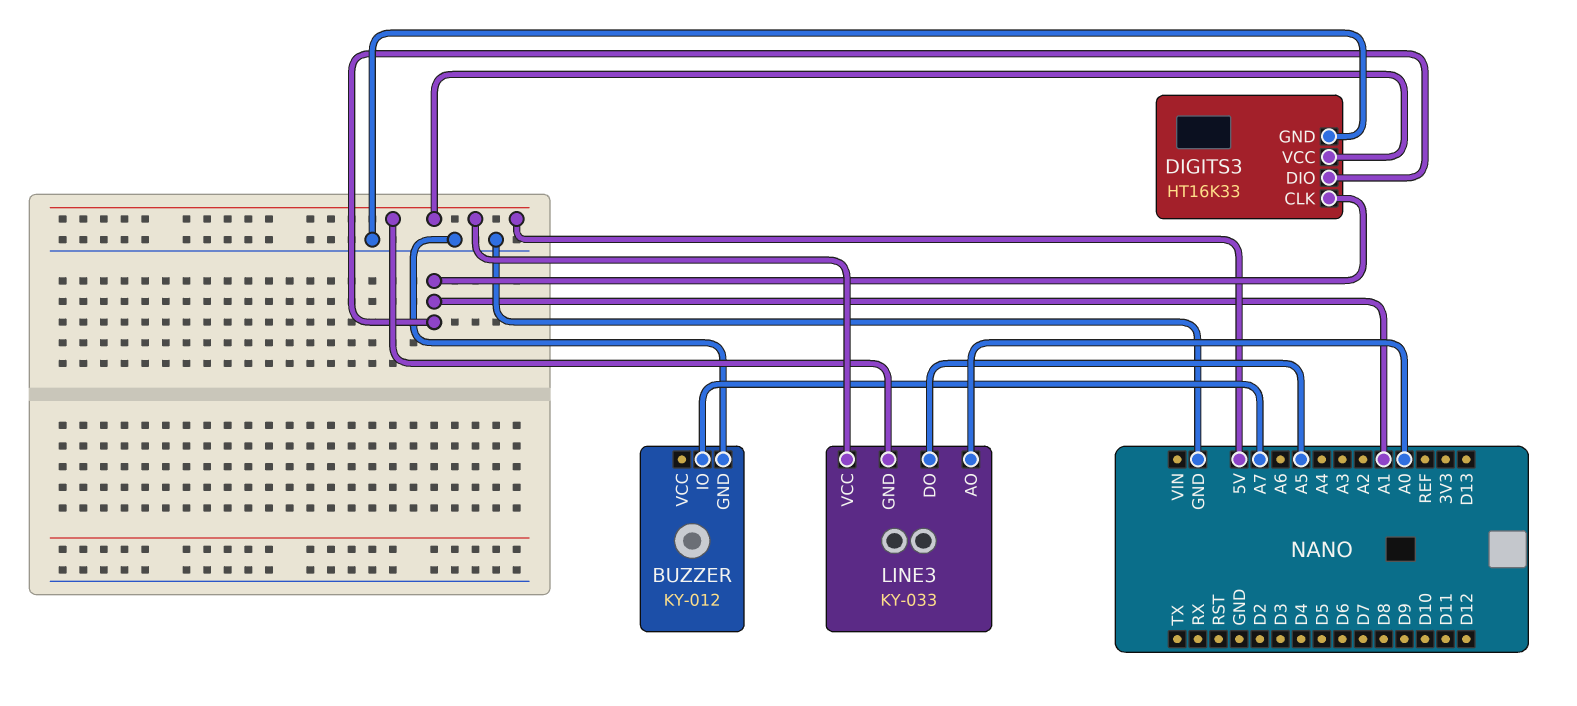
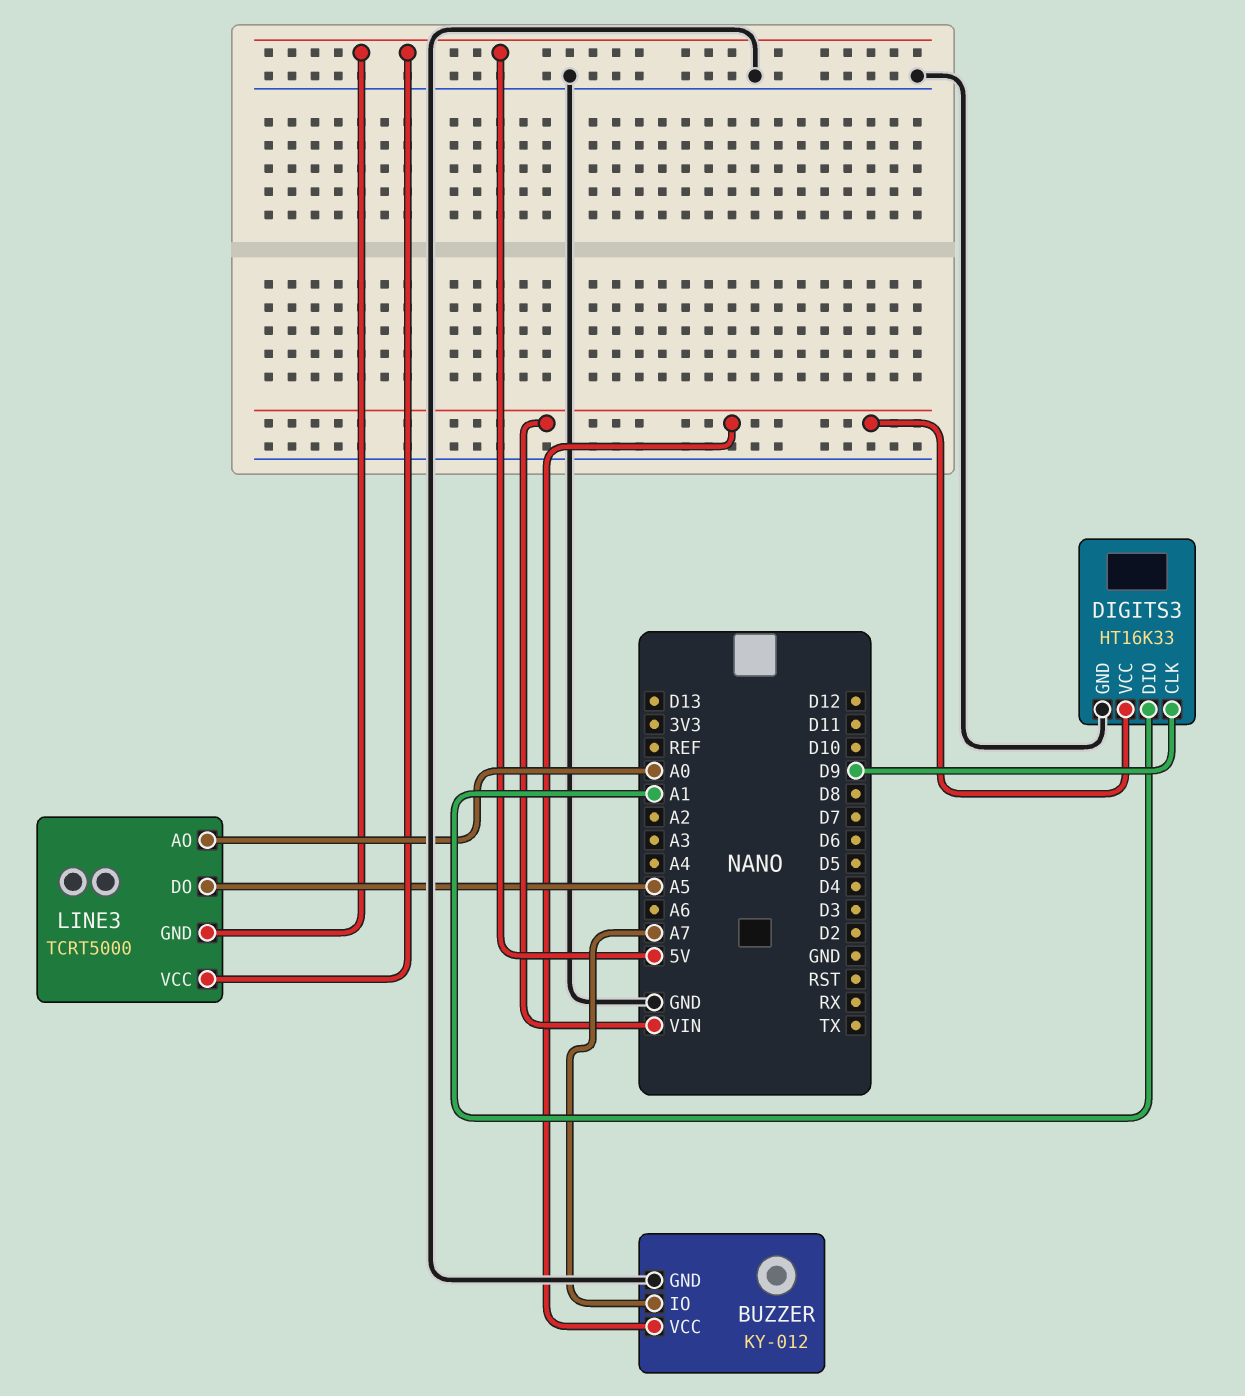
BUZZER pin VCC: none -> VIN
DIGITS3 pin CLK: A1 -> D9
DIGITS3 pin VCC: 5V -> VIN
LINE3: KY-033 -> TCRT5000

